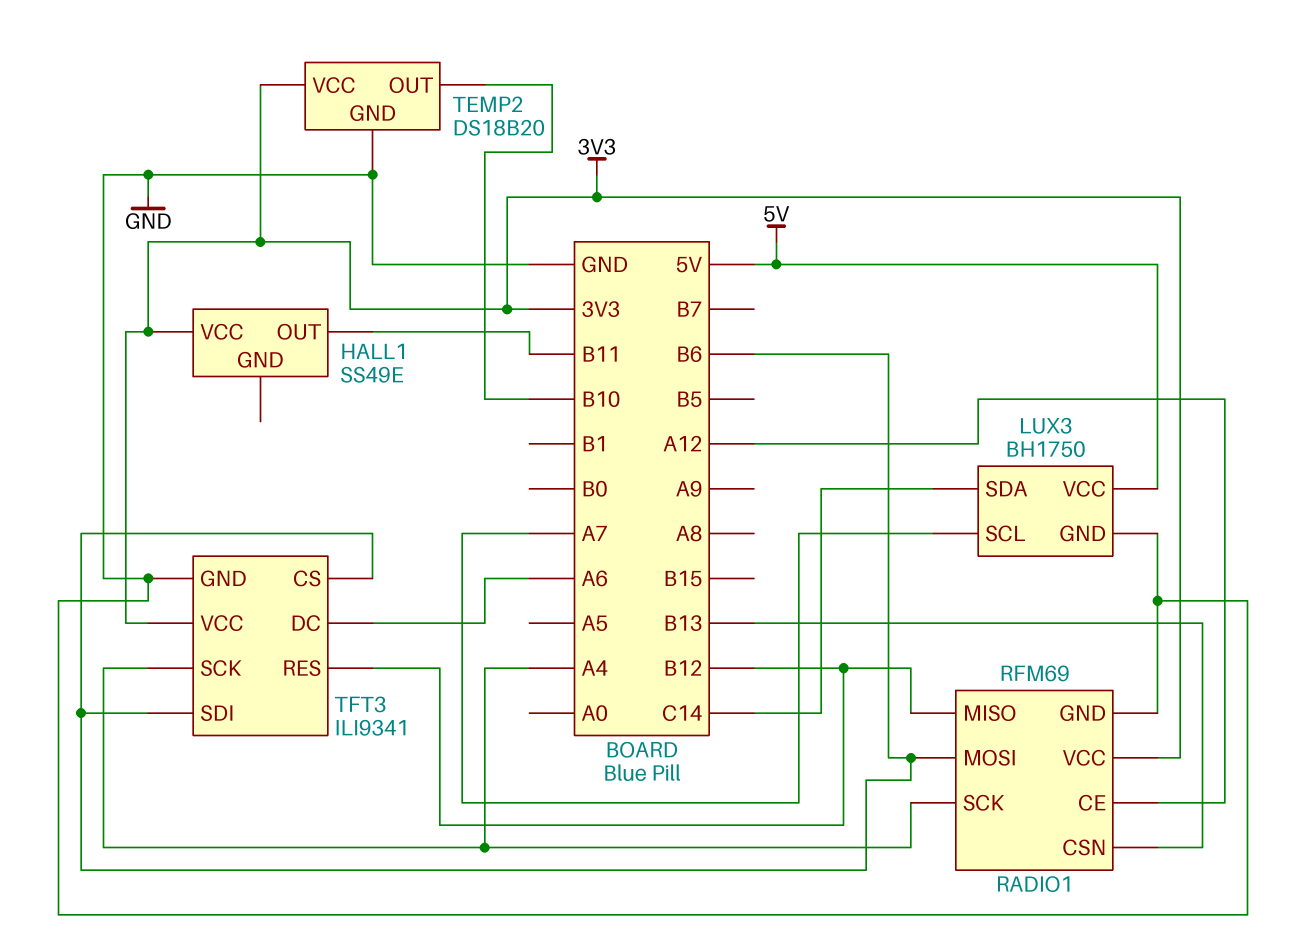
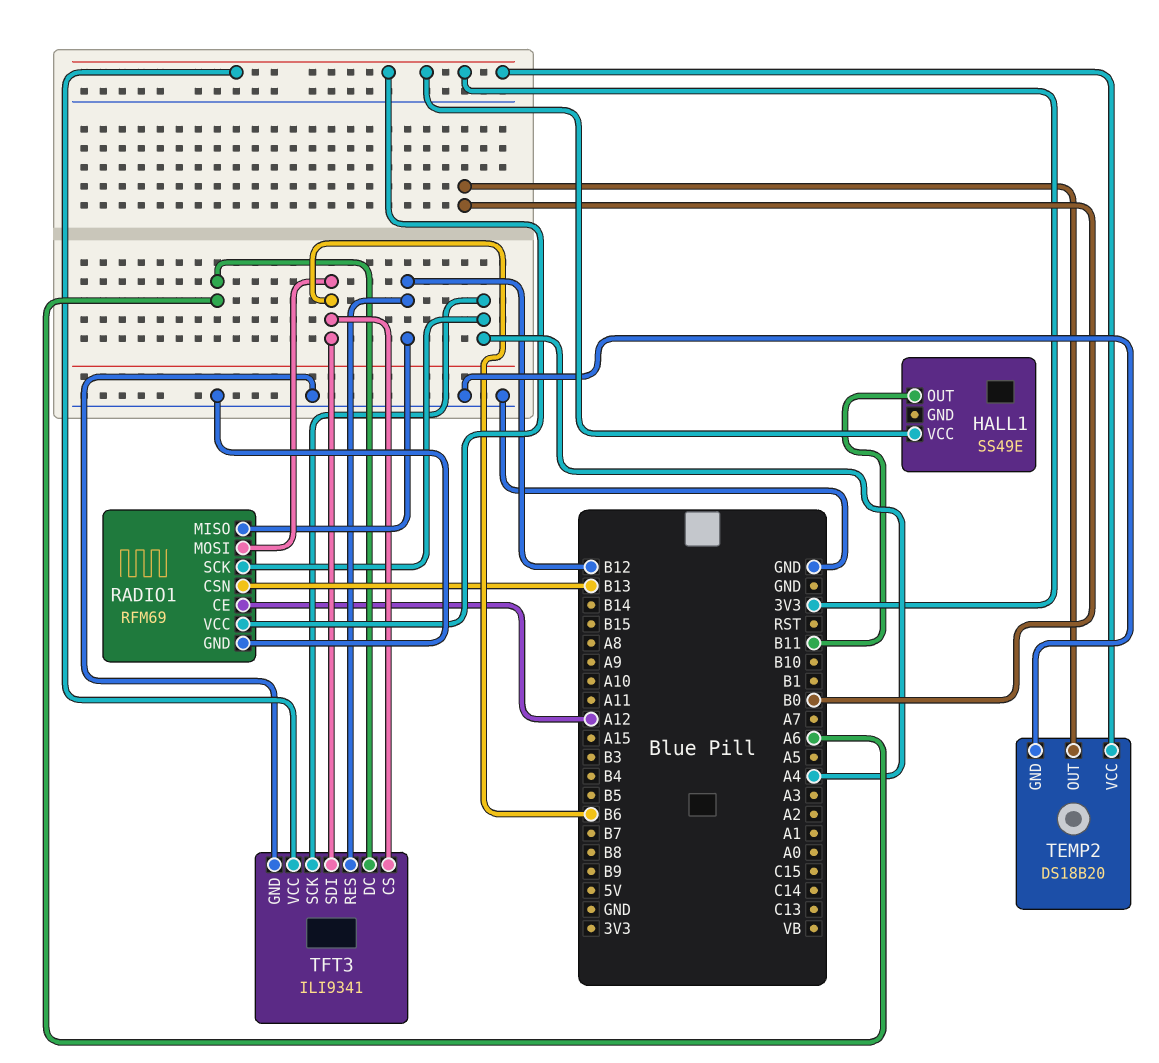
LUX3: BH1750 -> none
LUX3 pin GND: GND -> none
LUX3 pin SCL: A7 -> none
LUX3 pin SDA: C14 -> none
LUX3 pin VCC: 5V -> none
TEMP2 pin OUT: B10 -> B0

